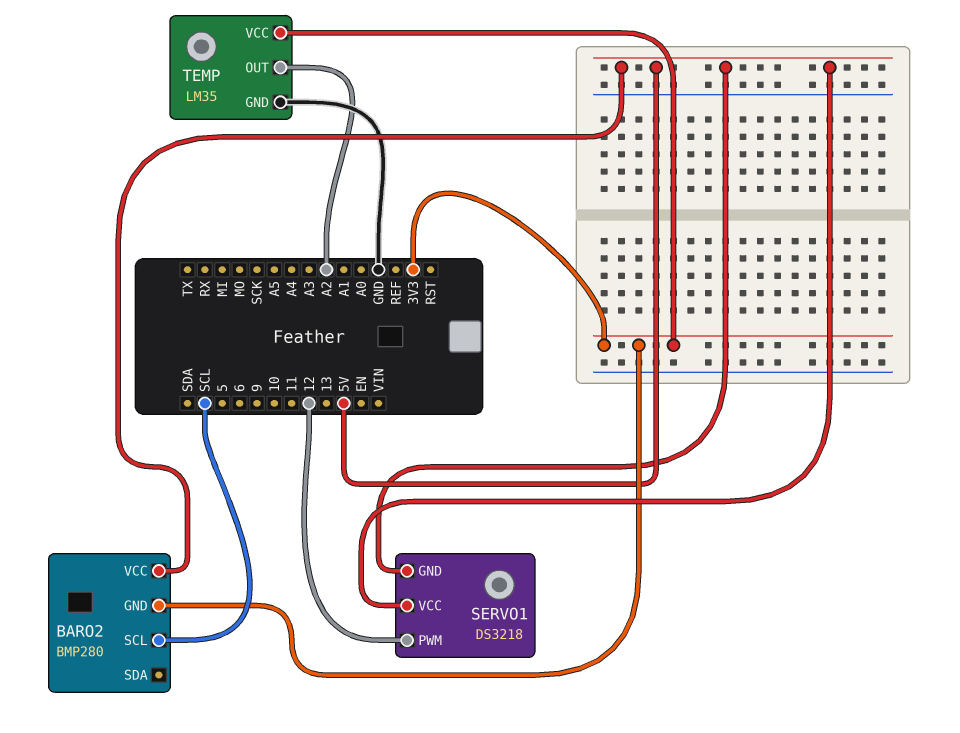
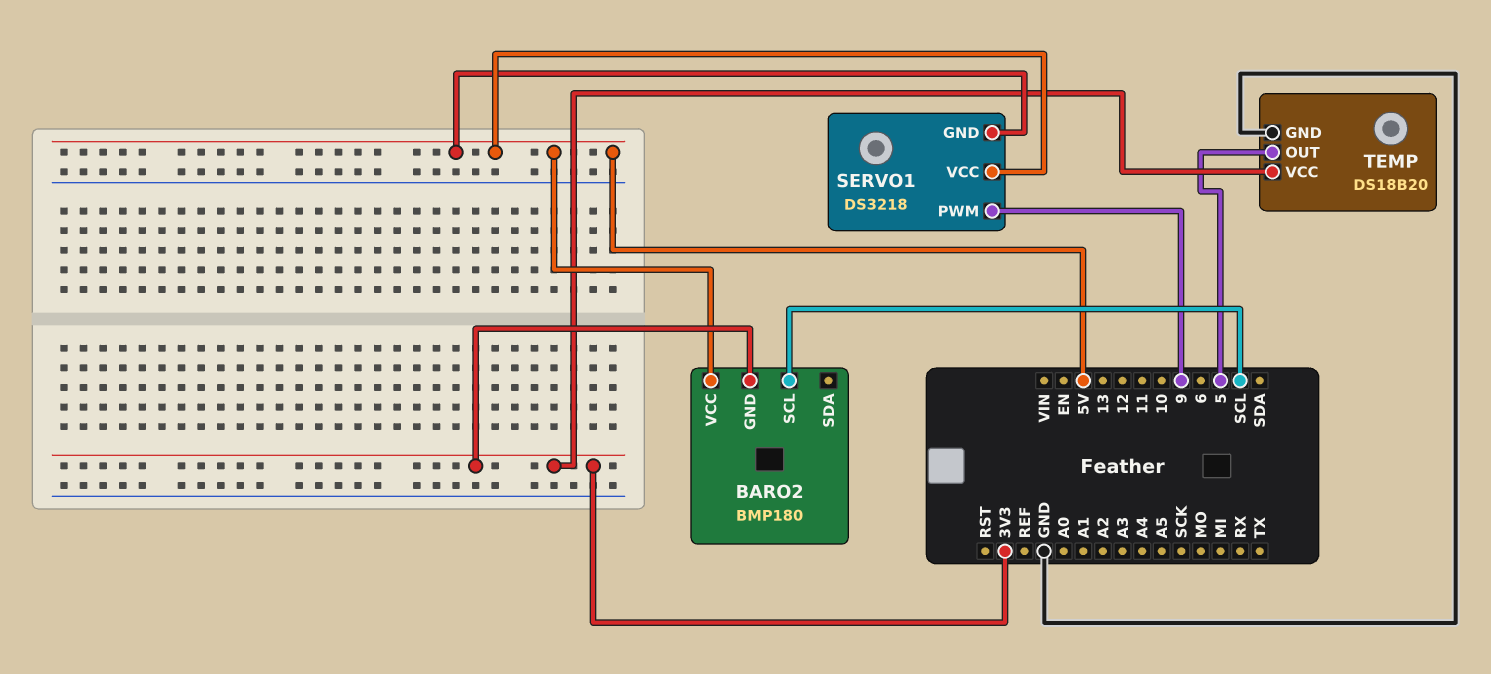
BARO2: BMP280 -> BMP180
SERVO1 pin PWM: 12 -> 9
TEMP: LM35 -> DS18B20
TEMP pin OUT: A2 -> 5

